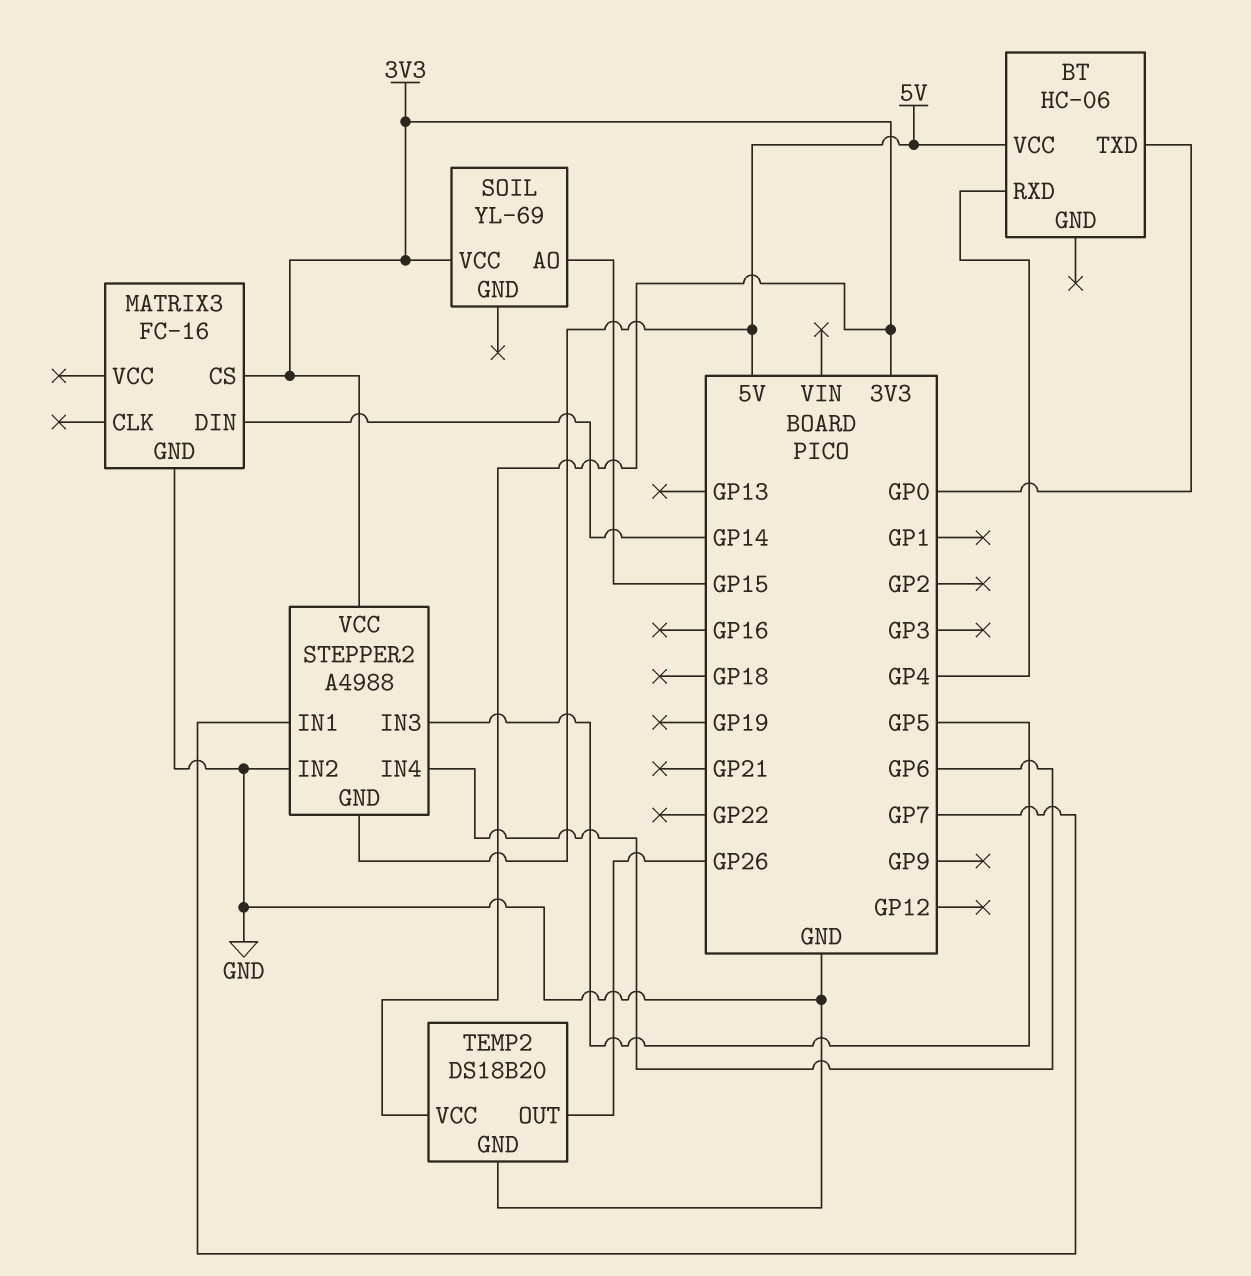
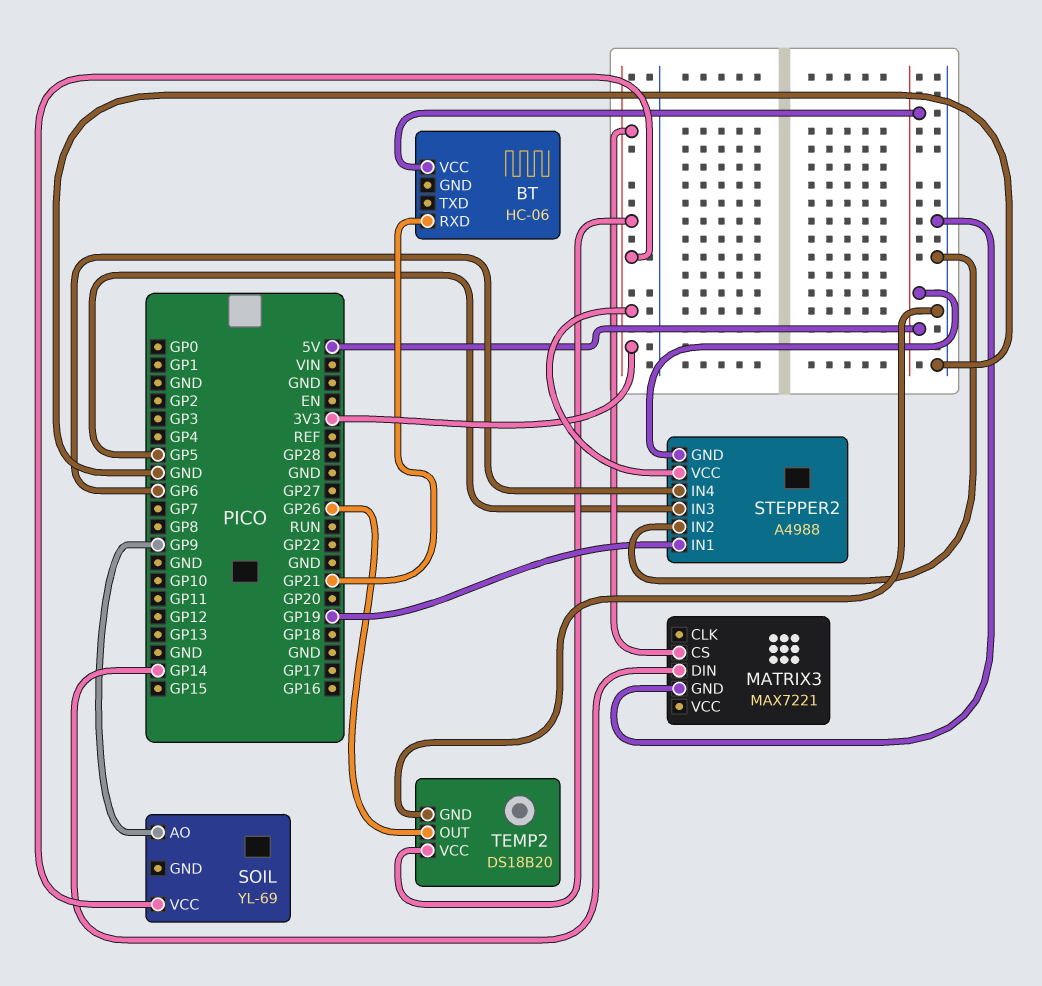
BT pin RXD: GP4 -> GP21
BT pin TXD: GP0 -> none
MATRIX3: FC-16 -> MAX7221
SOIL pin AO: GP15 -> GP9
STEPPER2 pin IN1: GP7 -> GP19

